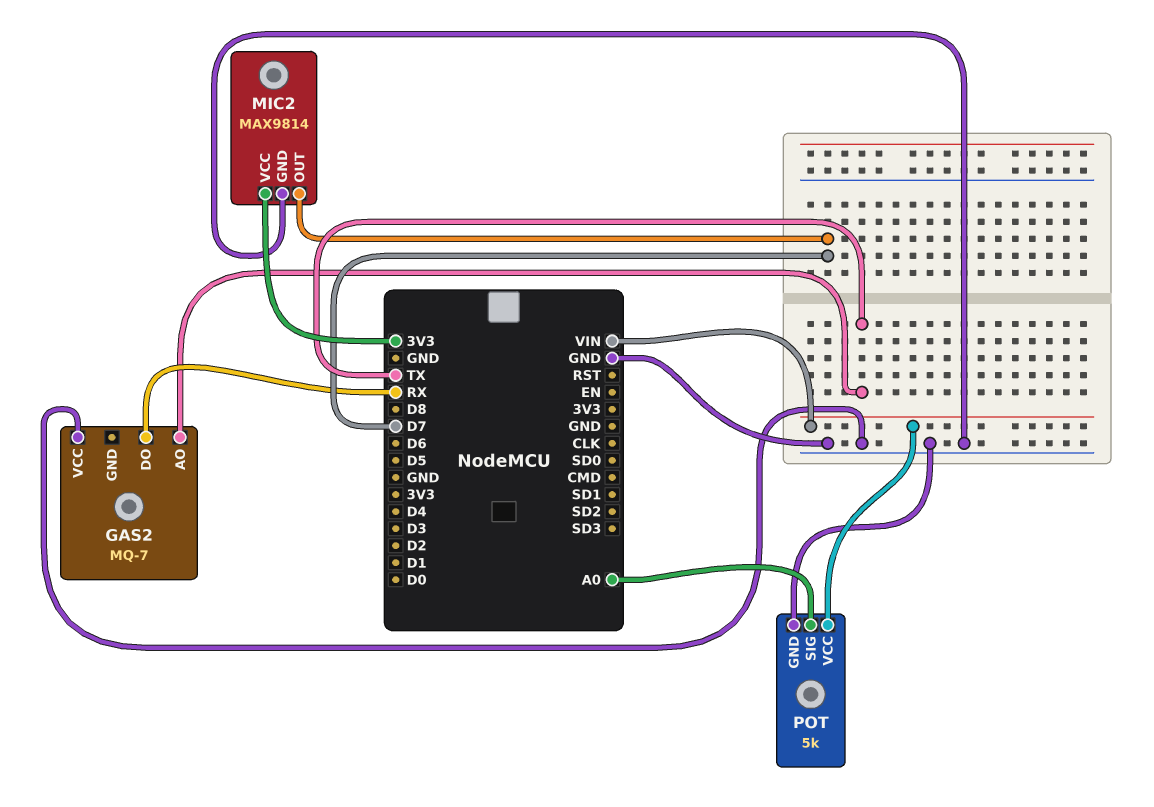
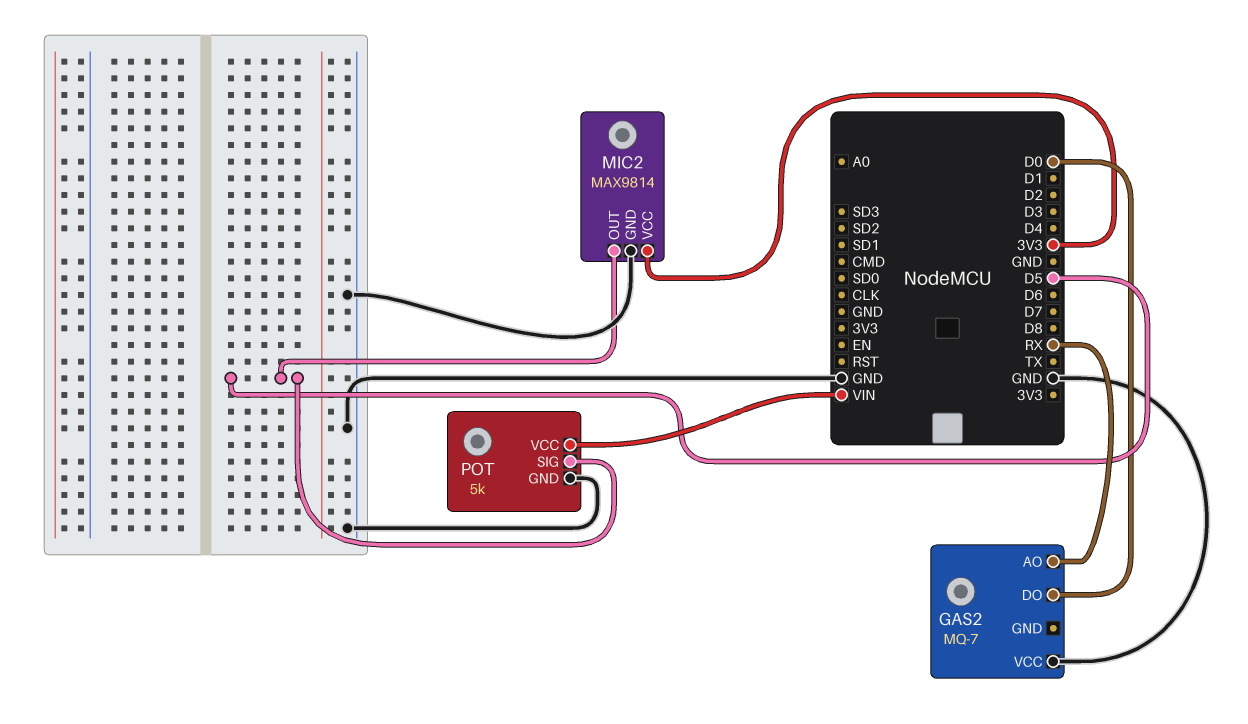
GAS2 pin AO: TX -> RX
GAS2 pin DO: RX -> D0
MIC2 pin OUT: D7 -> D5
POT pin SIG: A0 -> D5

